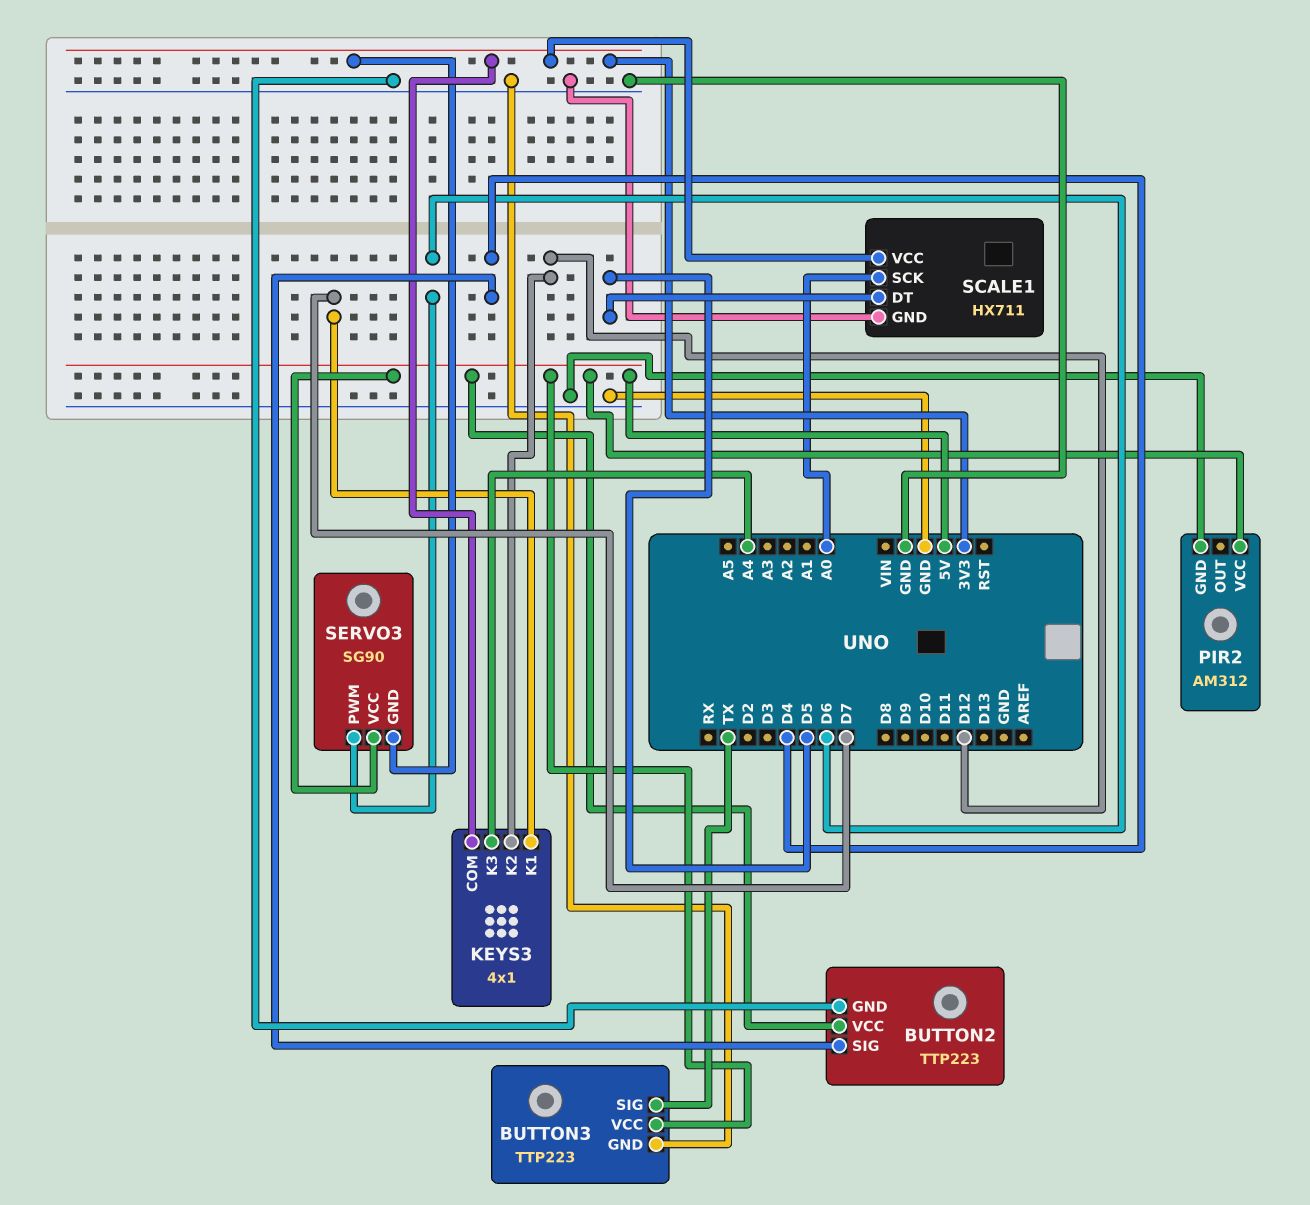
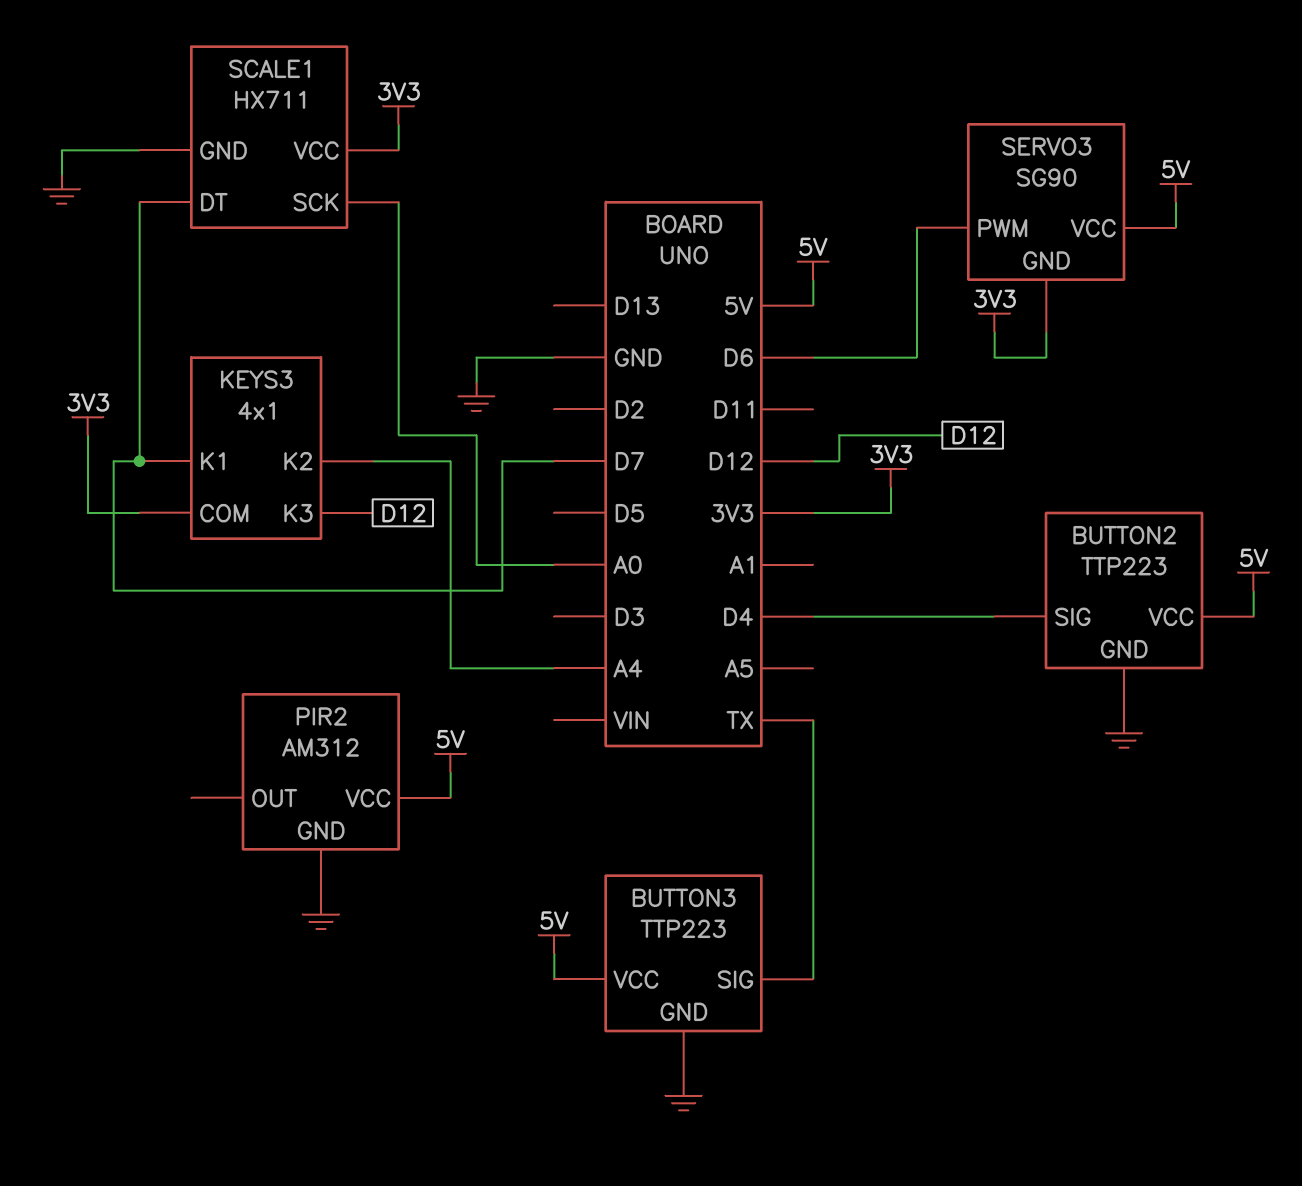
KEYS3 pin K2: D12 -> A4
KEYS3 pin K3: A4 -> D12
SCALE1 pin DT: D5 -> D7

